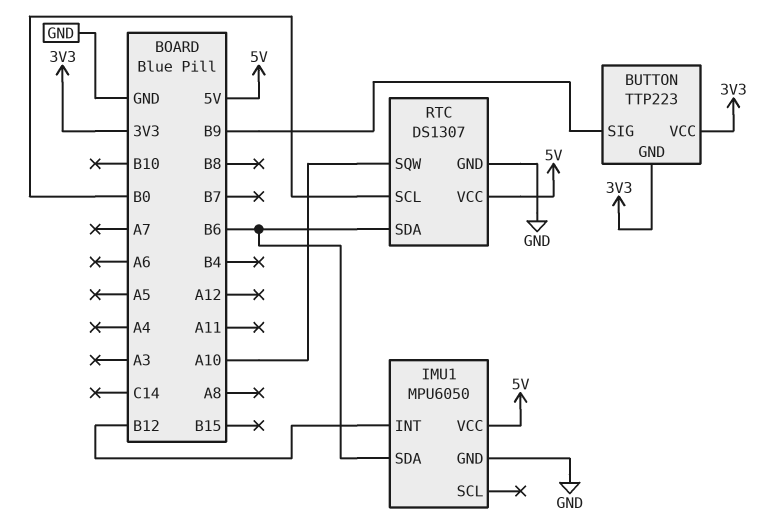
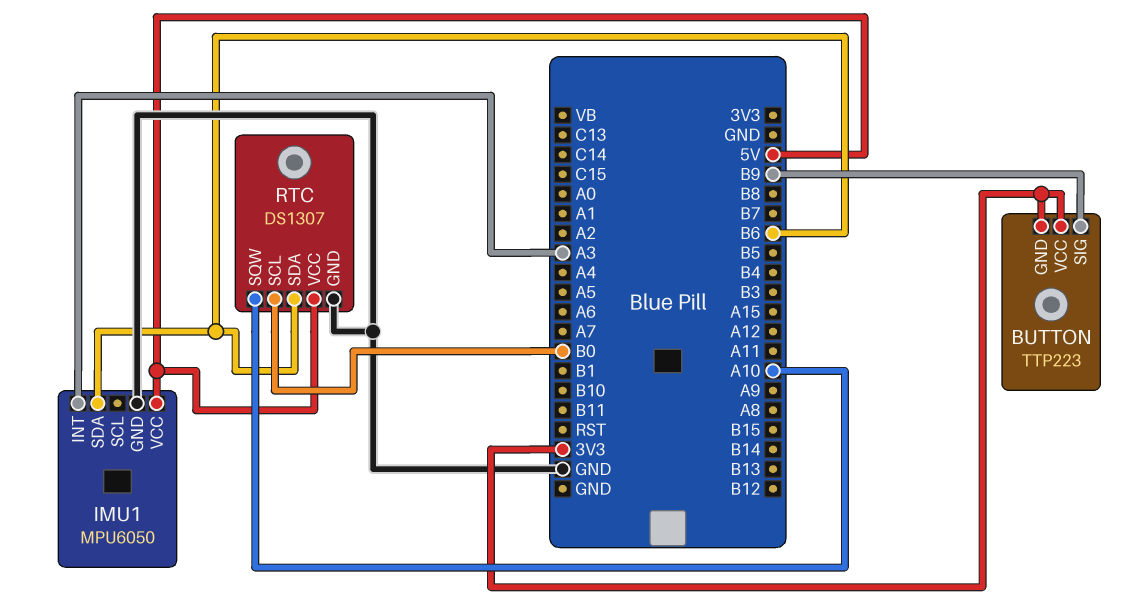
IMU1 pin INT: B12 -> A3

